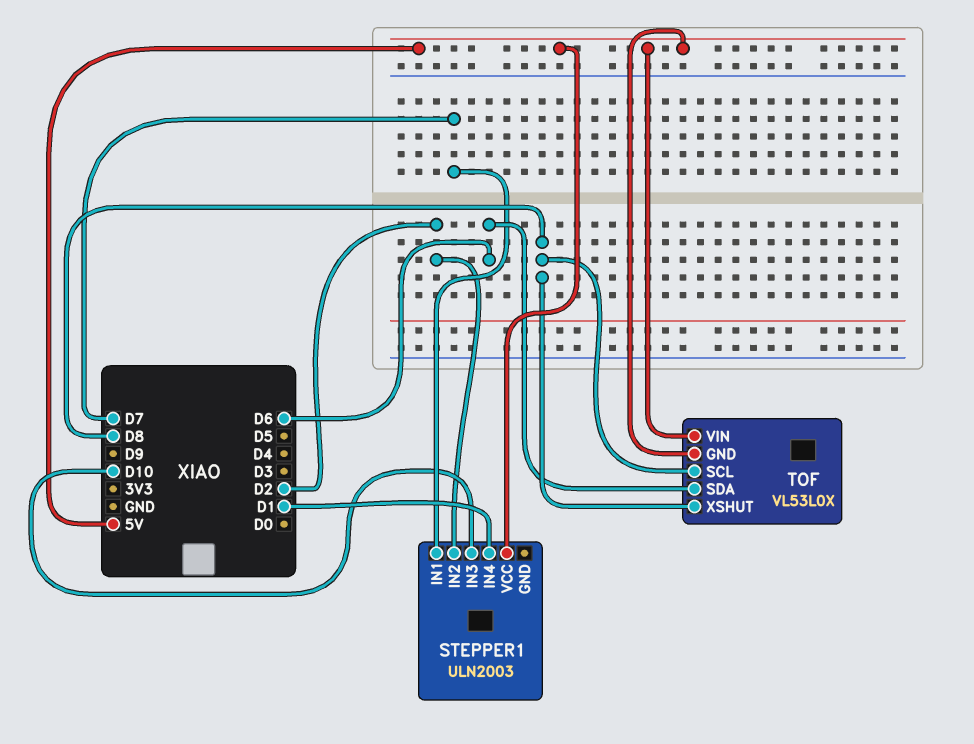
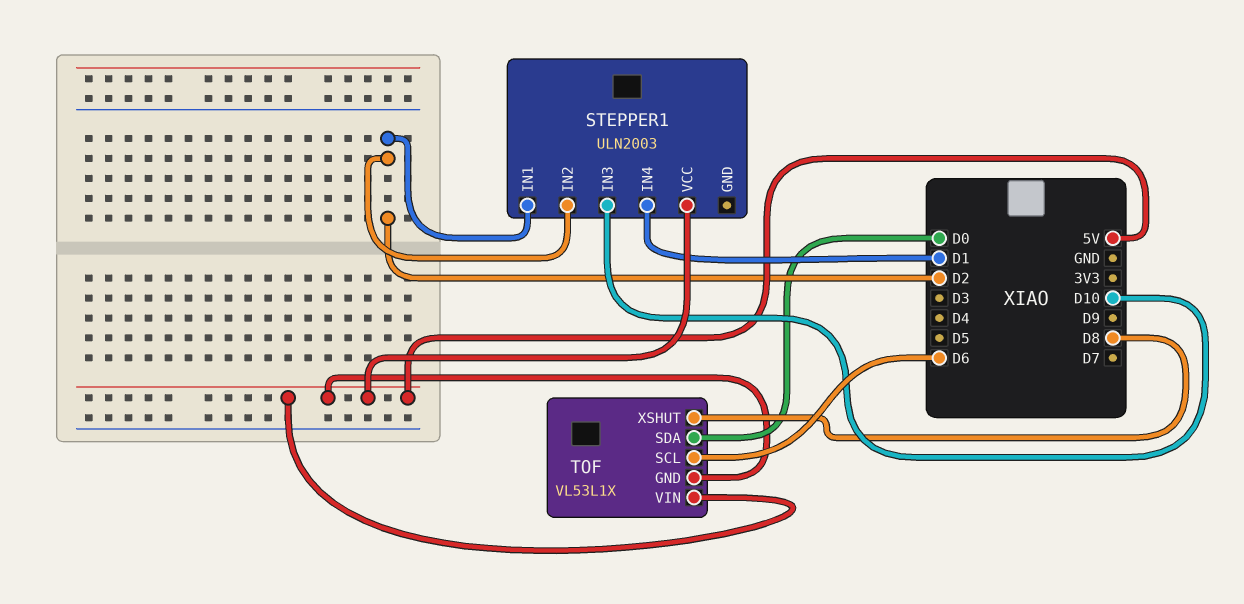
STEPPER1 pin IN1: D7 -> D2
TOF: VL53L0X -> VL53L1X
TOF pin SCL: D8 -> D6
TOF pin SDA: D6 -> D0

